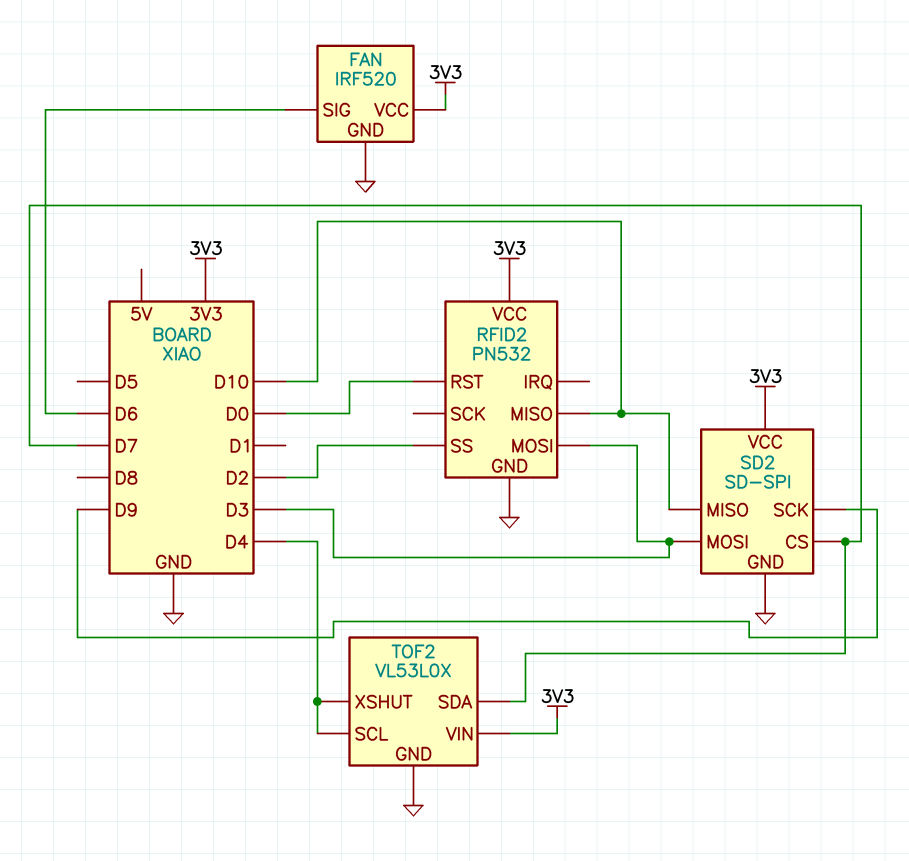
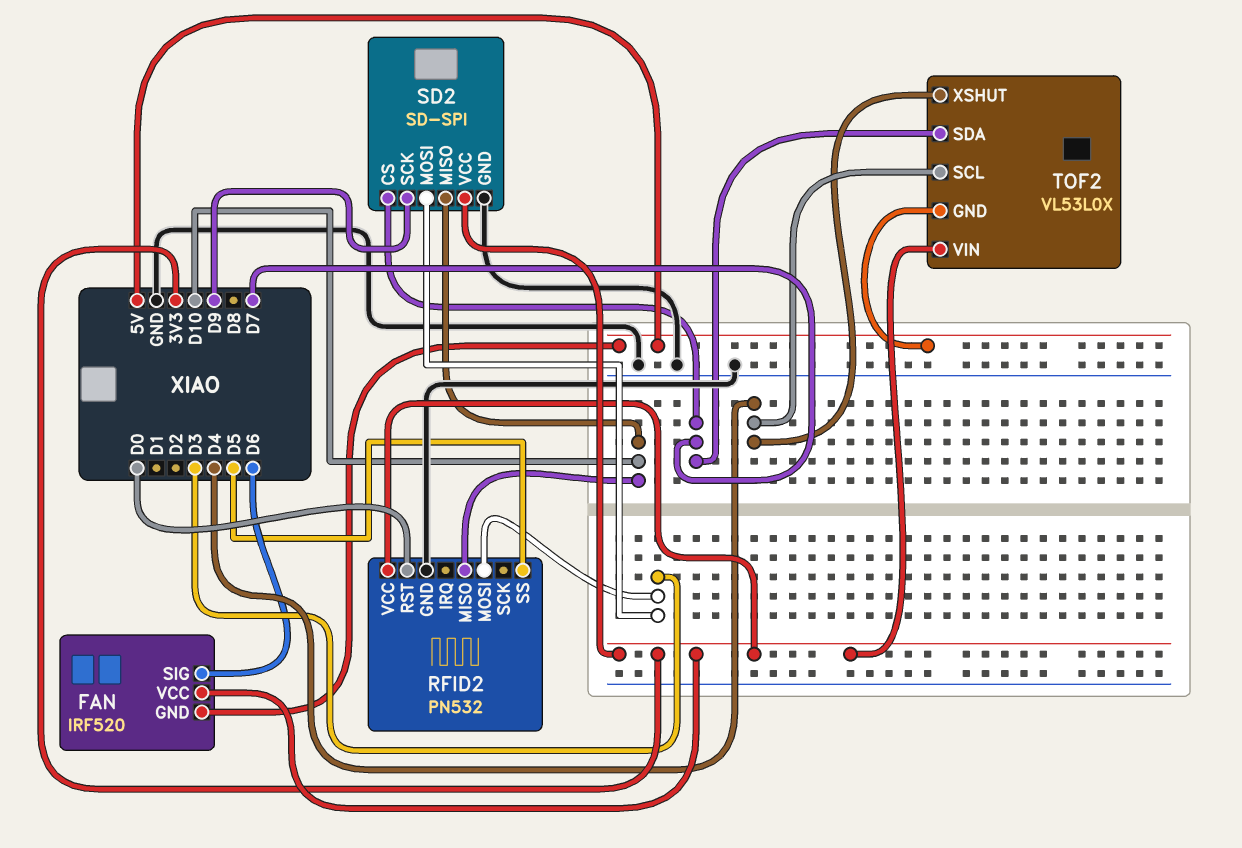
FAN pin GND: GND -> 5V
RFID2 pin SS: D2 -> D5
TOF2 pin GND: GND -> 5V

